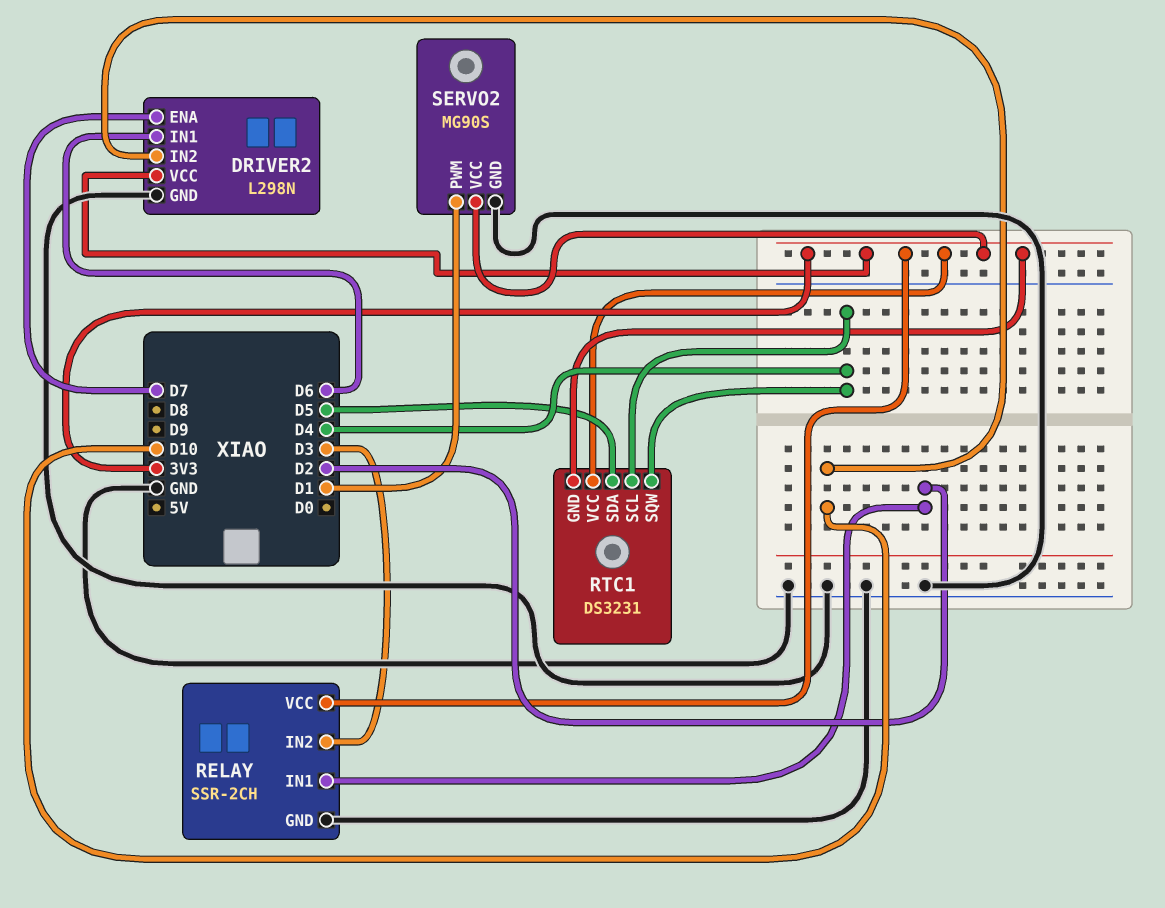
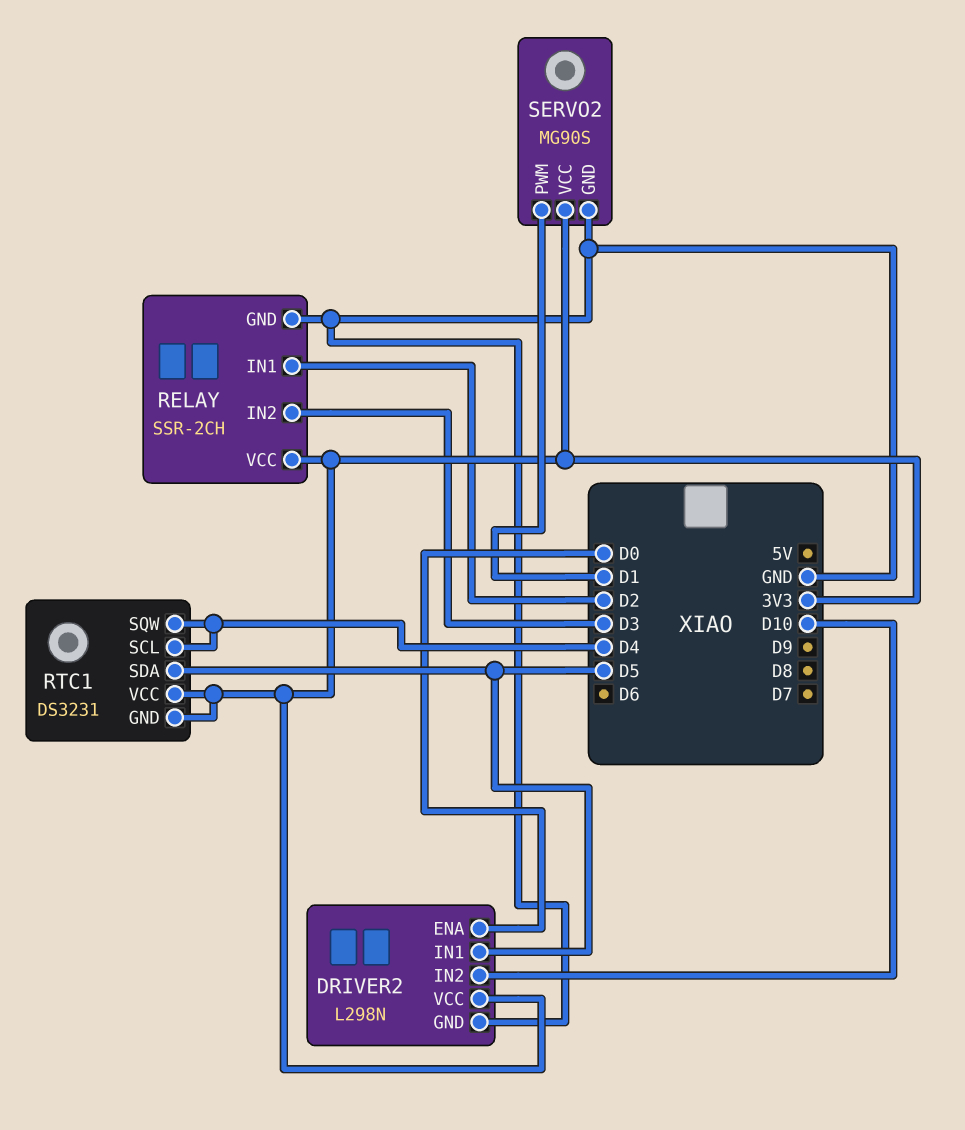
DRIVER2 pin ENA: D7 -> D0
DRIVER2 pin IN1: D6 -> D5

